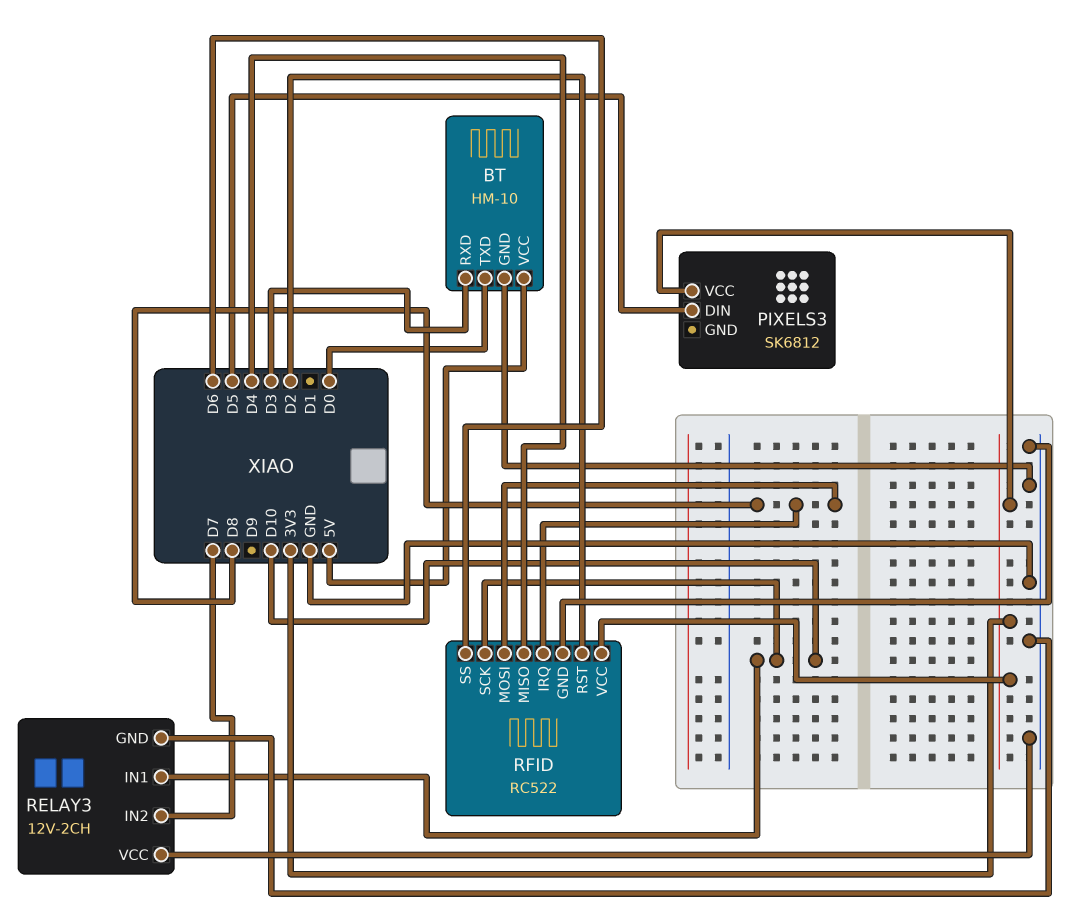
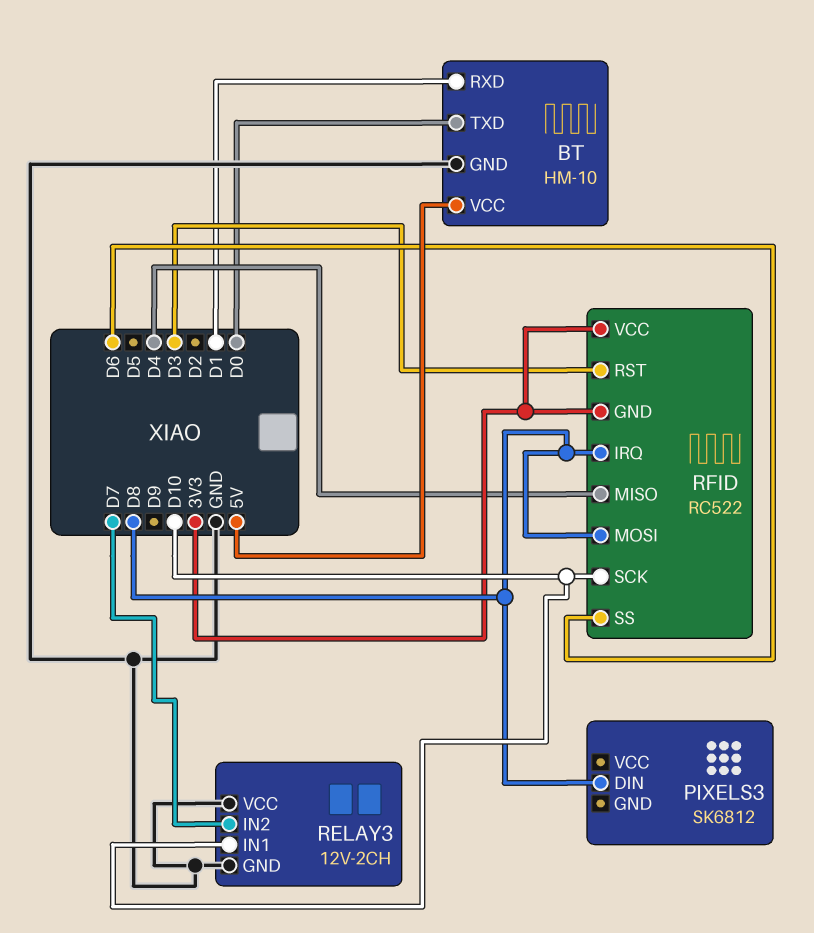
BT pin RXD: D3 -> D1
PIXELS3 pin DIN: D5 -> D8
PIXELS3 pin VCC: 3V3 -> none
RFID pin GND: GND -> 3V3
RFID pin RST: D2 -> D3

